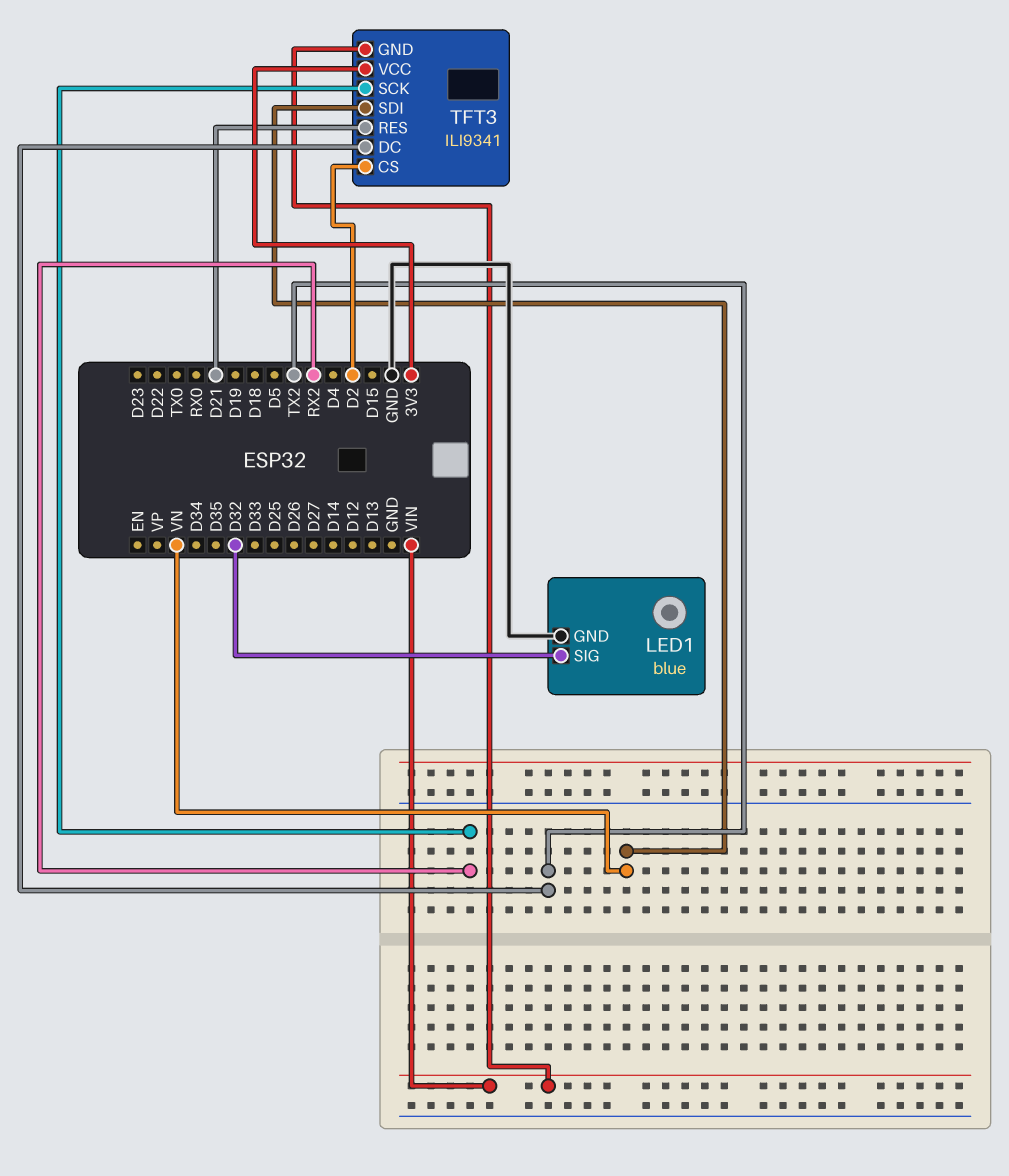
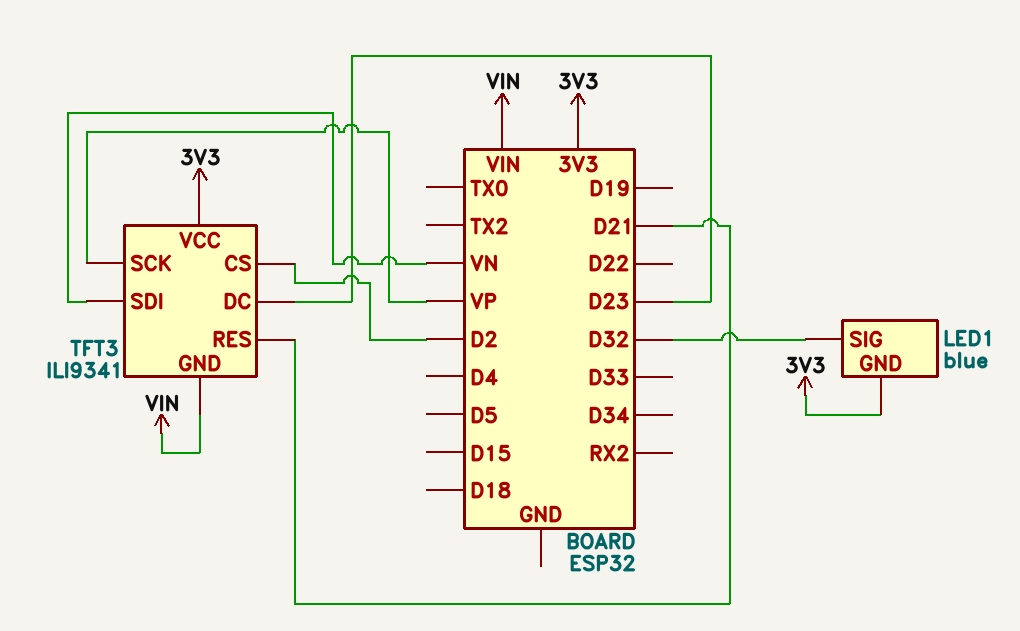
LED1 pin GND: GND -> 3V3
TFT3 pin DC: TX2 -> D23
TFT3 pin SCK: RX2 -> VP

